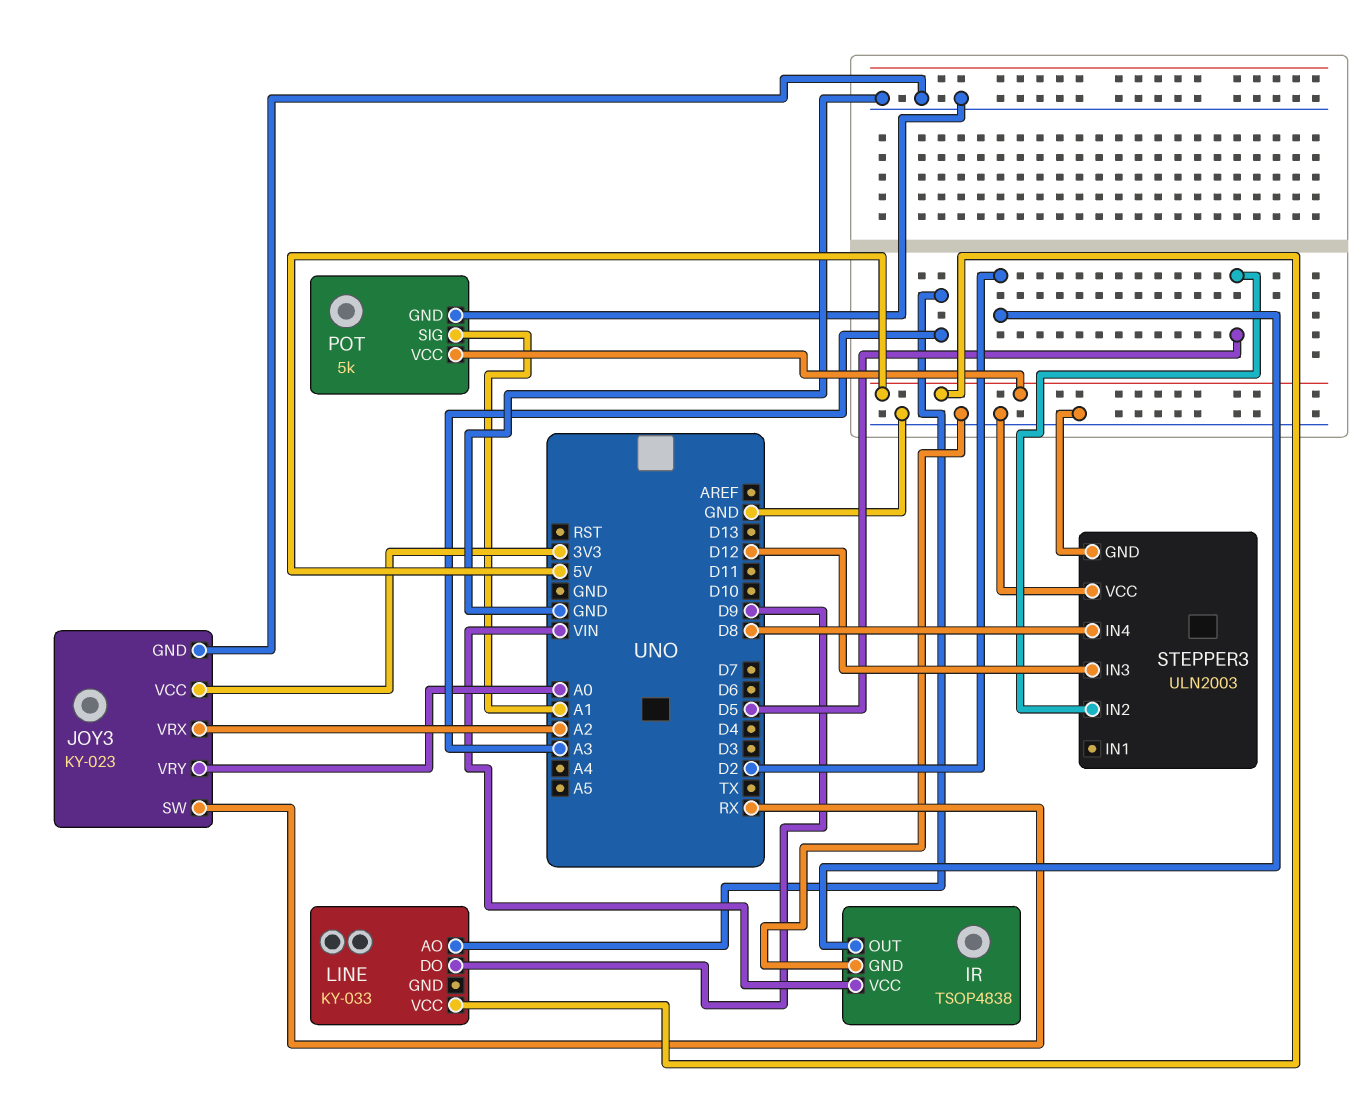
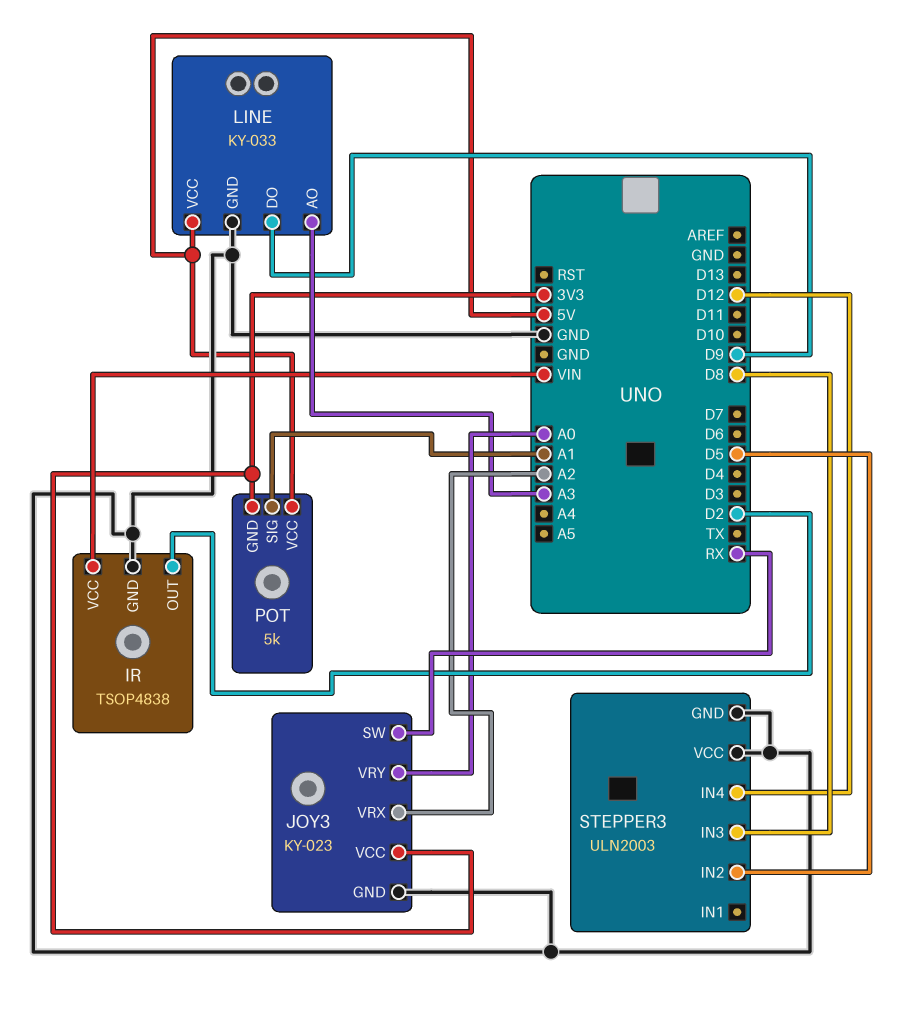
LINE pin GND: none -> GND
POT pin GND: GND -> 3V3
STEPPER3 pin IN3: D12 -> D8
STEPPER3 pin IN4: D8 -> D12

